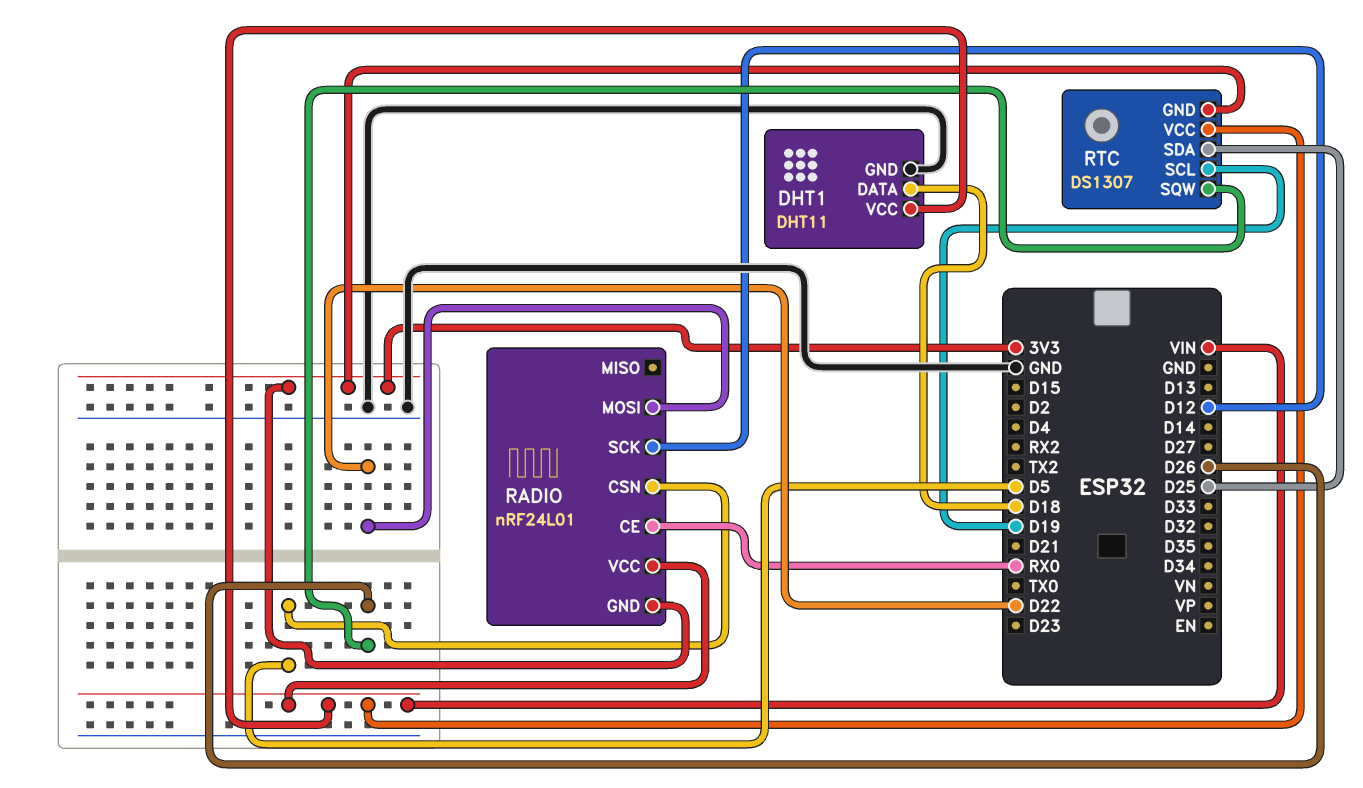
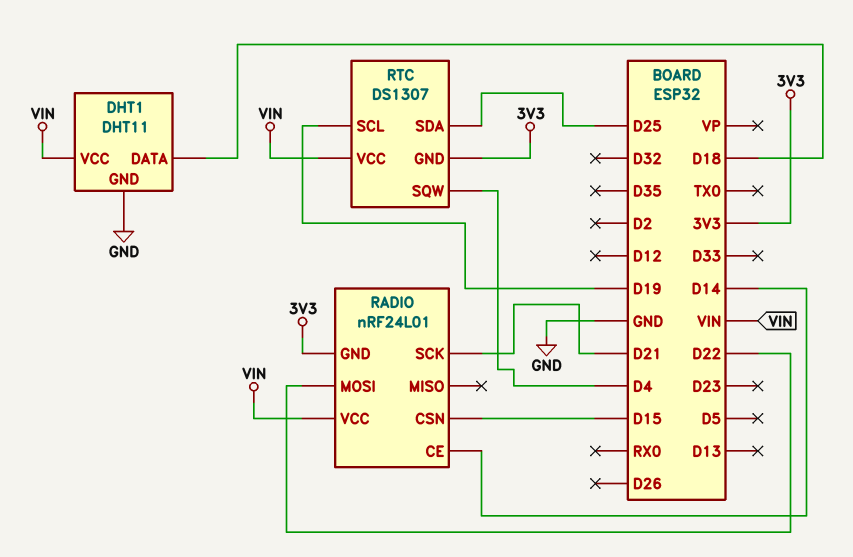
RADIO pin CE: RX0 -> D14
RADIO pin CSN: D5 -> D15
RADIO pin SCK: D12 -> D21
RTC pin SQW: D26 -> D4

